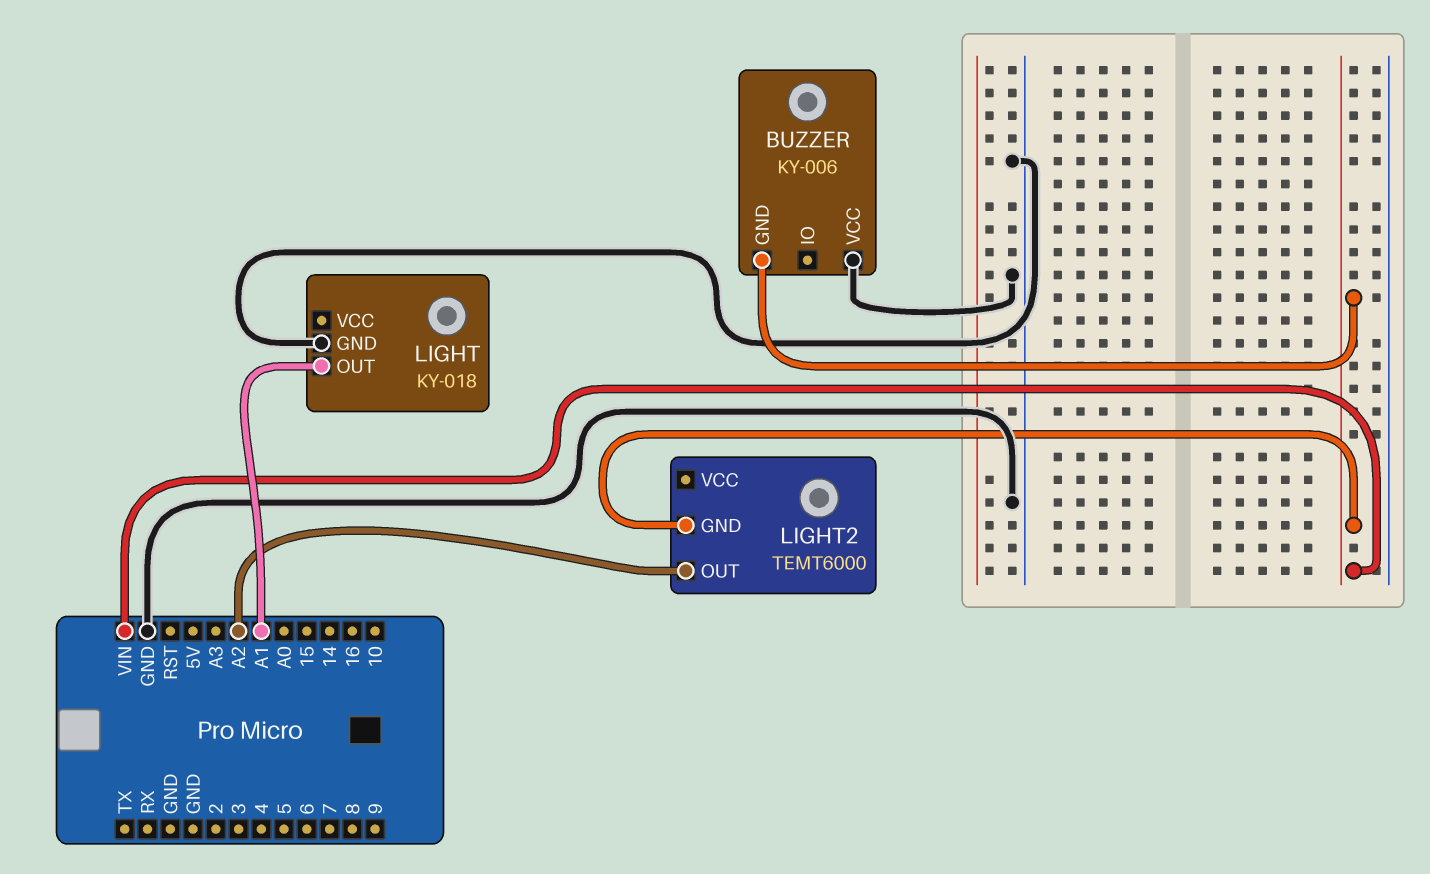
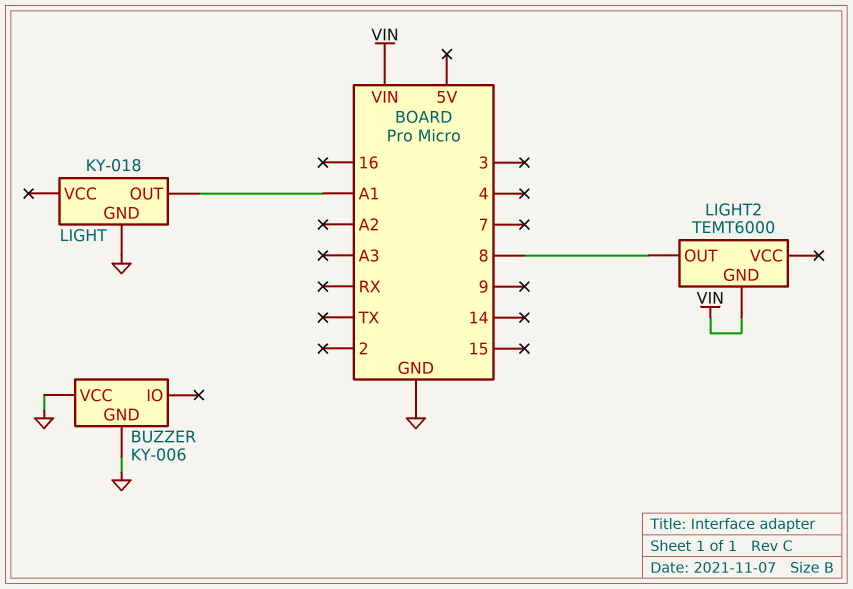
BUZZER pin GND: VIN -> GND
LIGHT2 pin OUT: A2 -> 8

